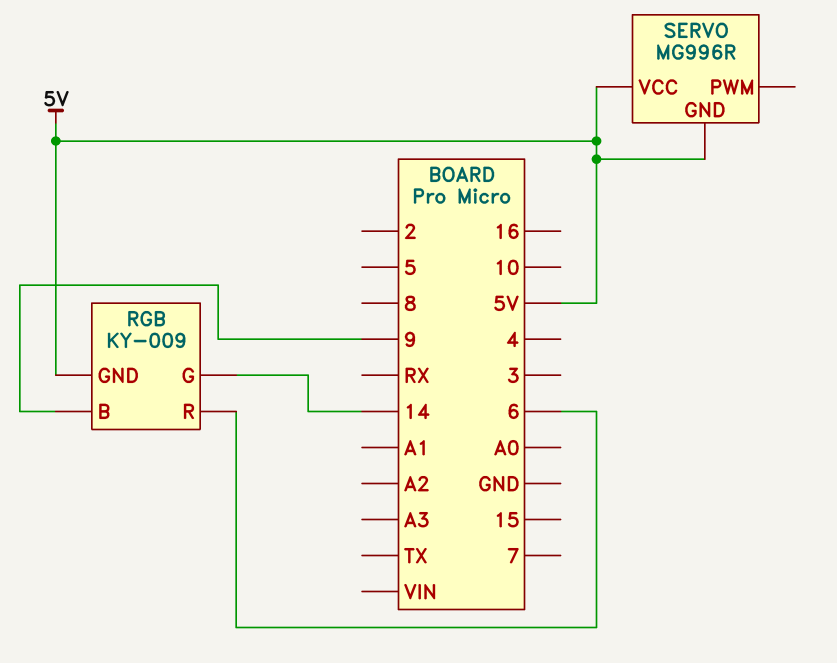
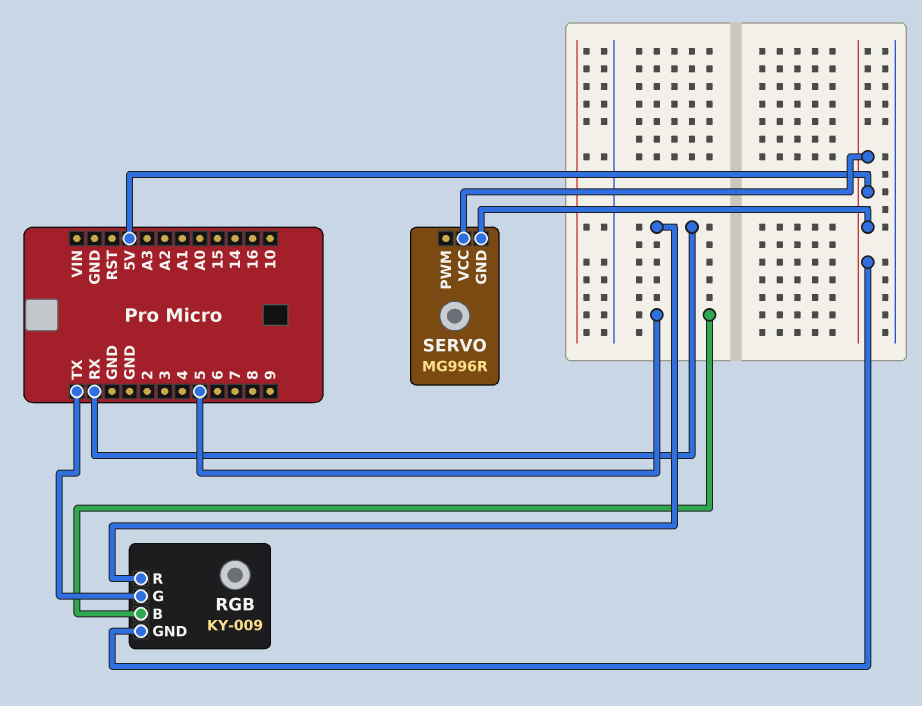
RGB pin B: 9 -> 5
RGB pin G: 14 -> TX
RGB pin R: 6 -> RX

